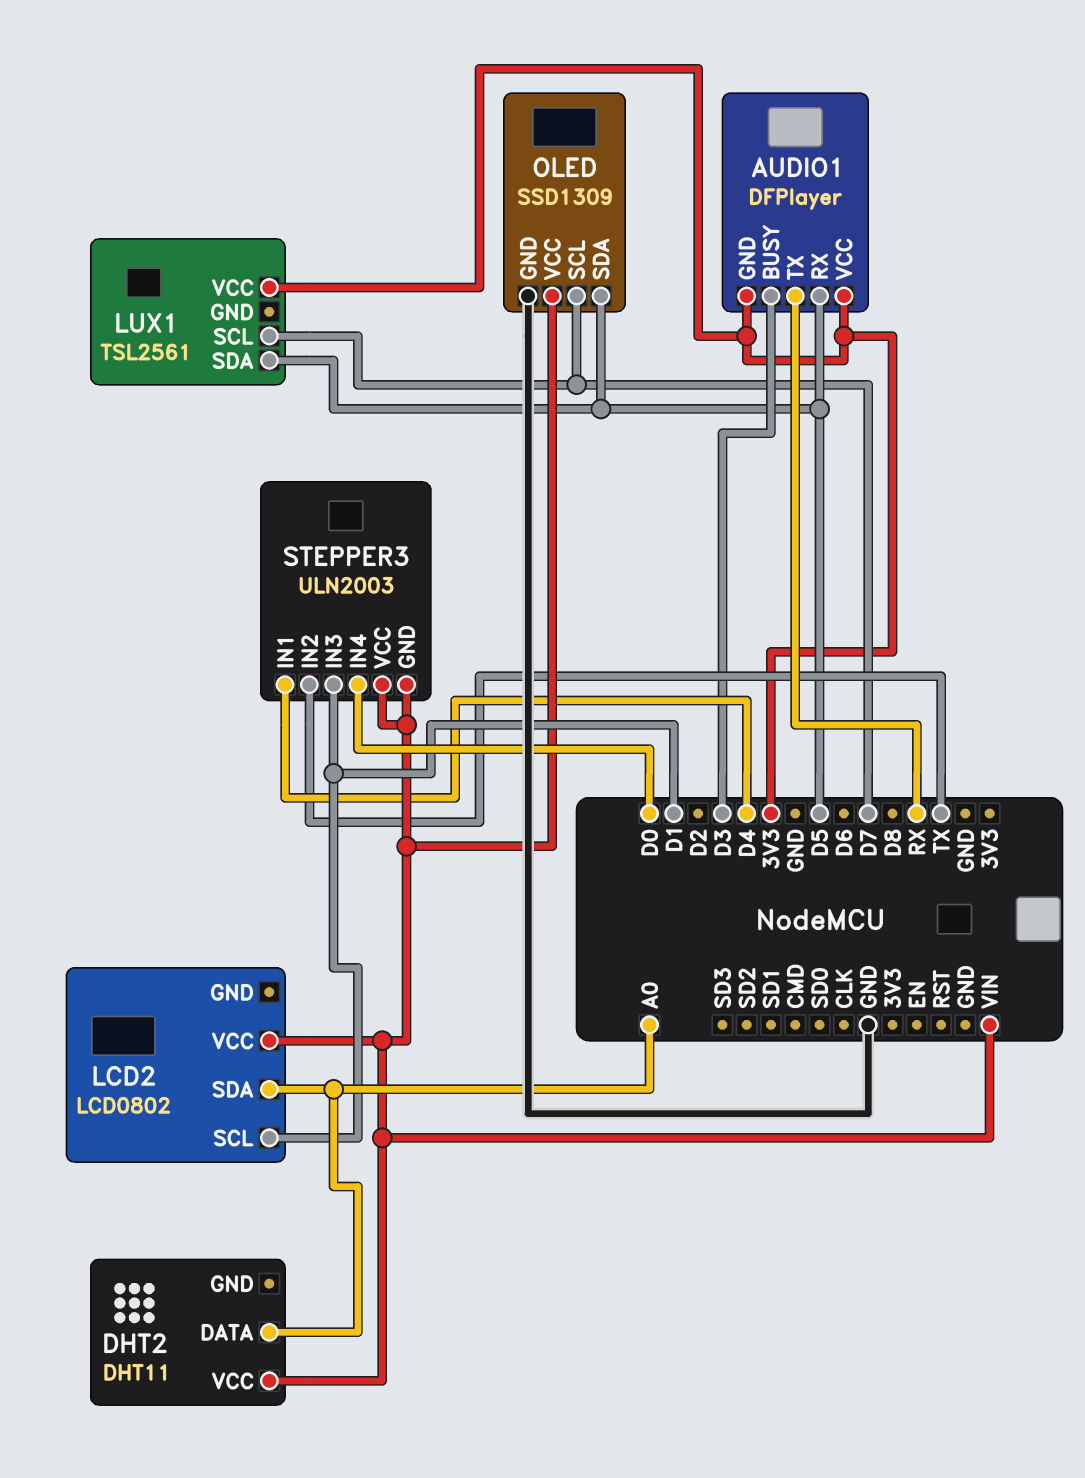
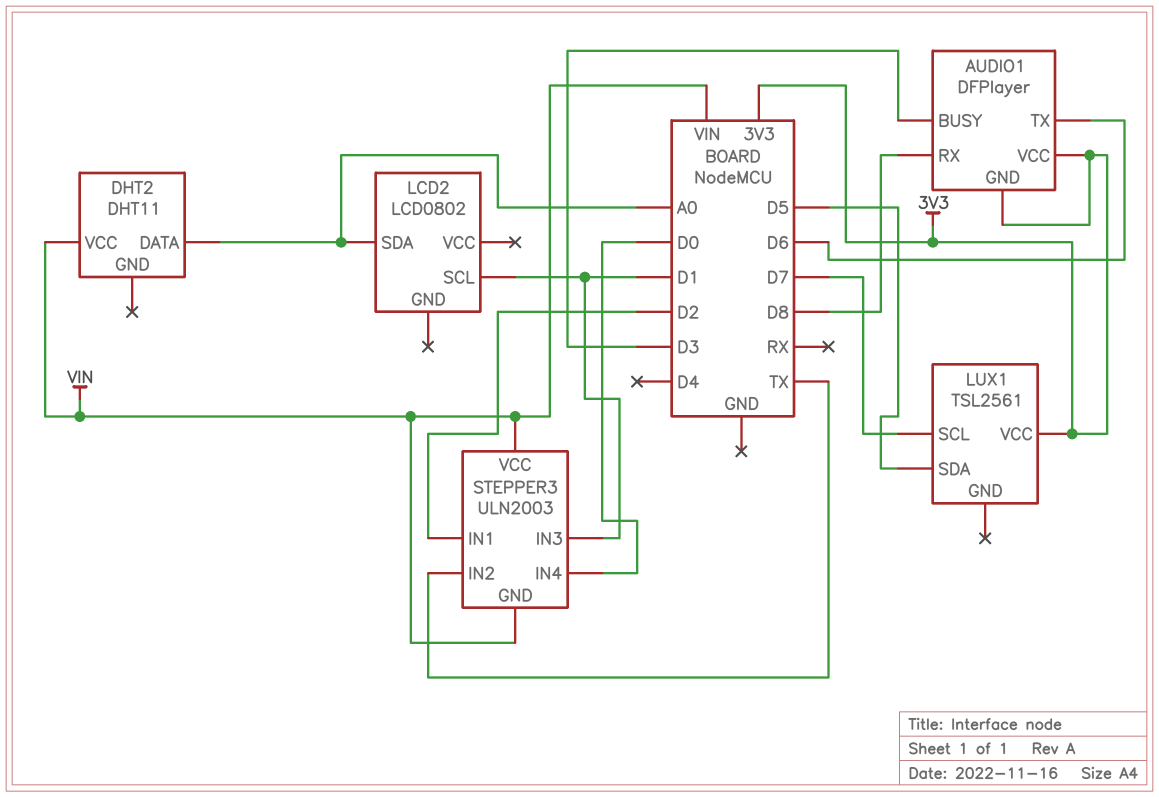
AUDIO1 pin RX: D5 -> D8
AUDIO1 pin TX: RX -> D6
LCD2 pin VCC: VIN -> none
OLED: SSD1309 -> none
OLED pin GND: GND -> none
OLED pin SCL: D7 -> none
OLED pin SDA: D5 -> none
OLED pin VCC: VIN -> none
STEPPER3 pin IN1: D4 -> D2

